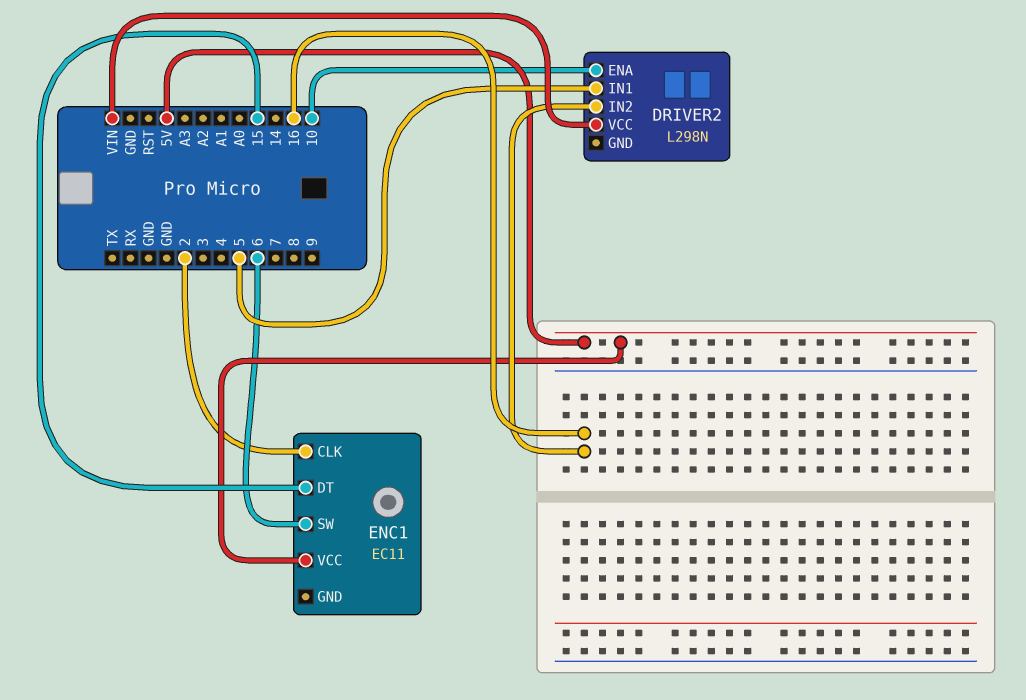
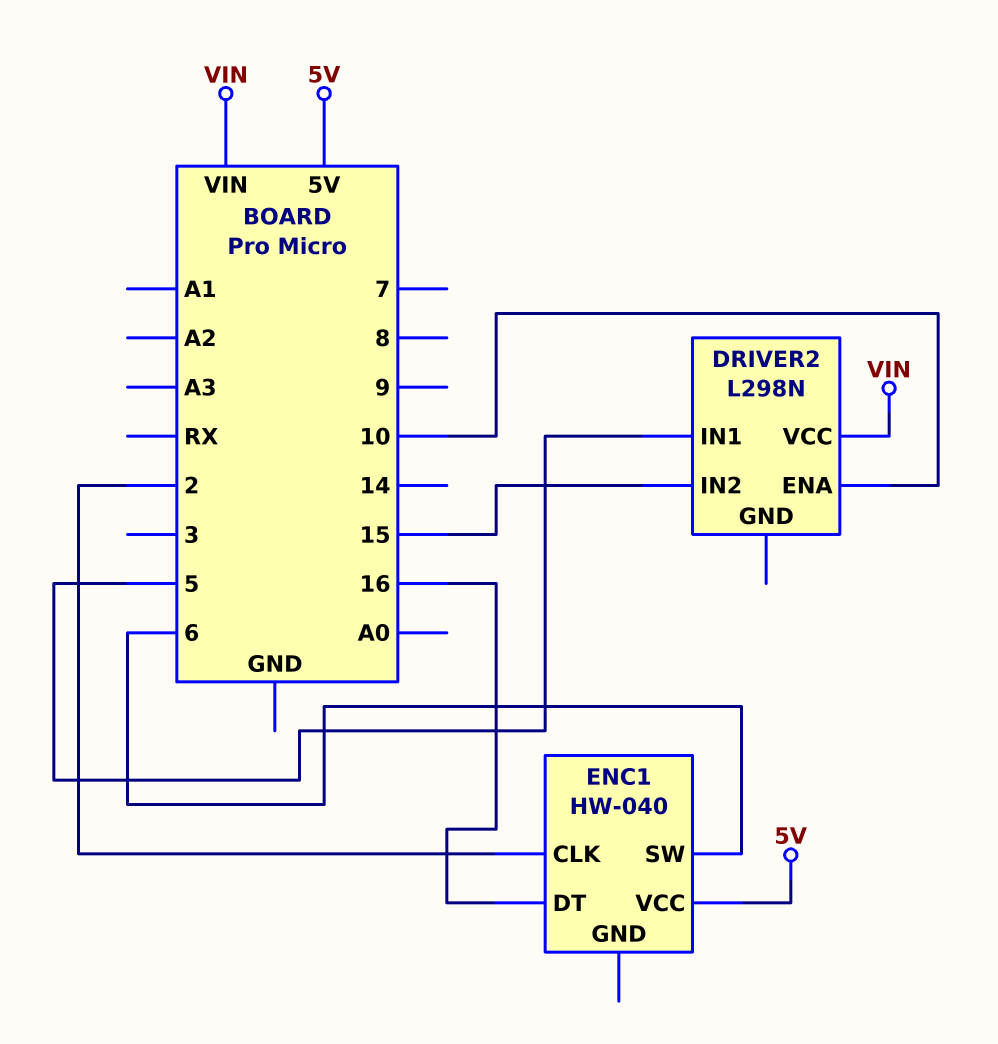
DRIVER2 pin IN2: 16 -> 15
ENC1: EC11 -> HW-040
ENC1 pin DT: 15 -> 16

